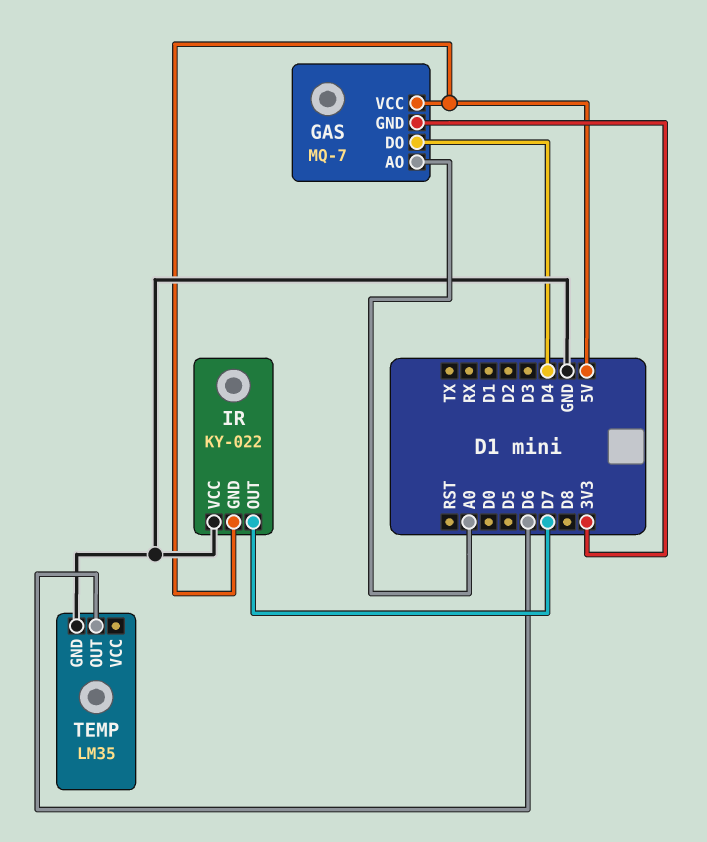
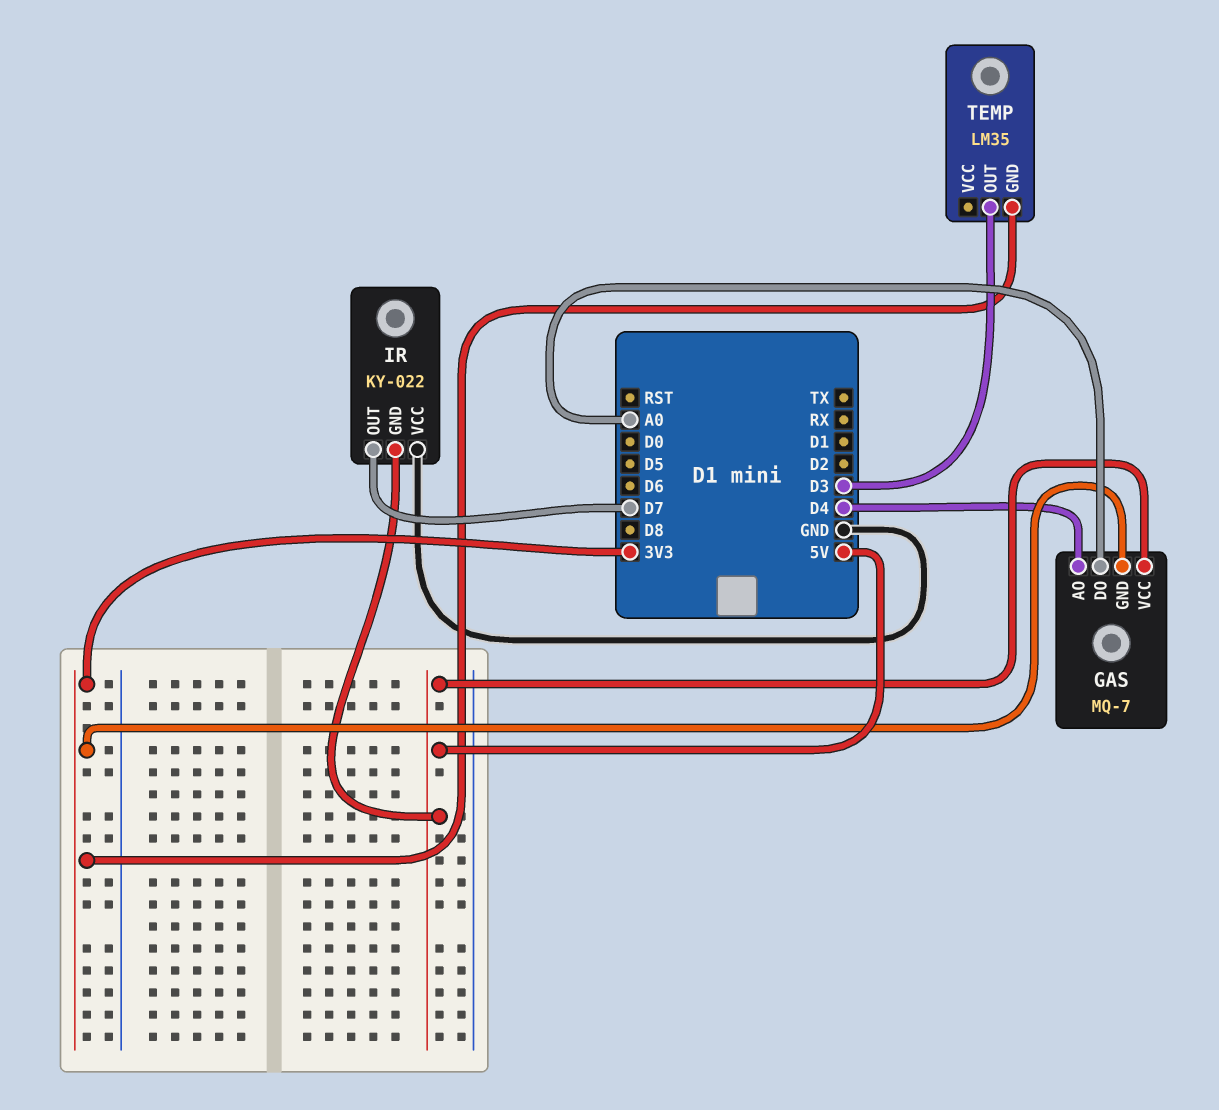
GAS pin AO: A0 -> D4
GAS pin DO: D4 -> A0
TEMP pin GND: GND -> 3V3
TEMP pin OUT: D6 -> D3

